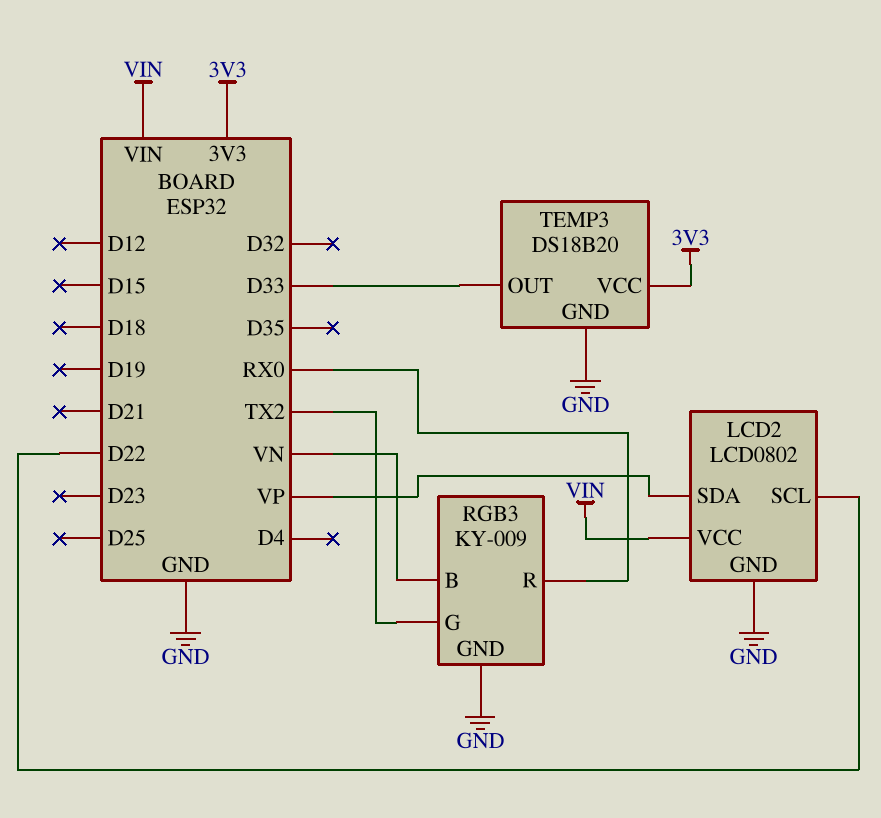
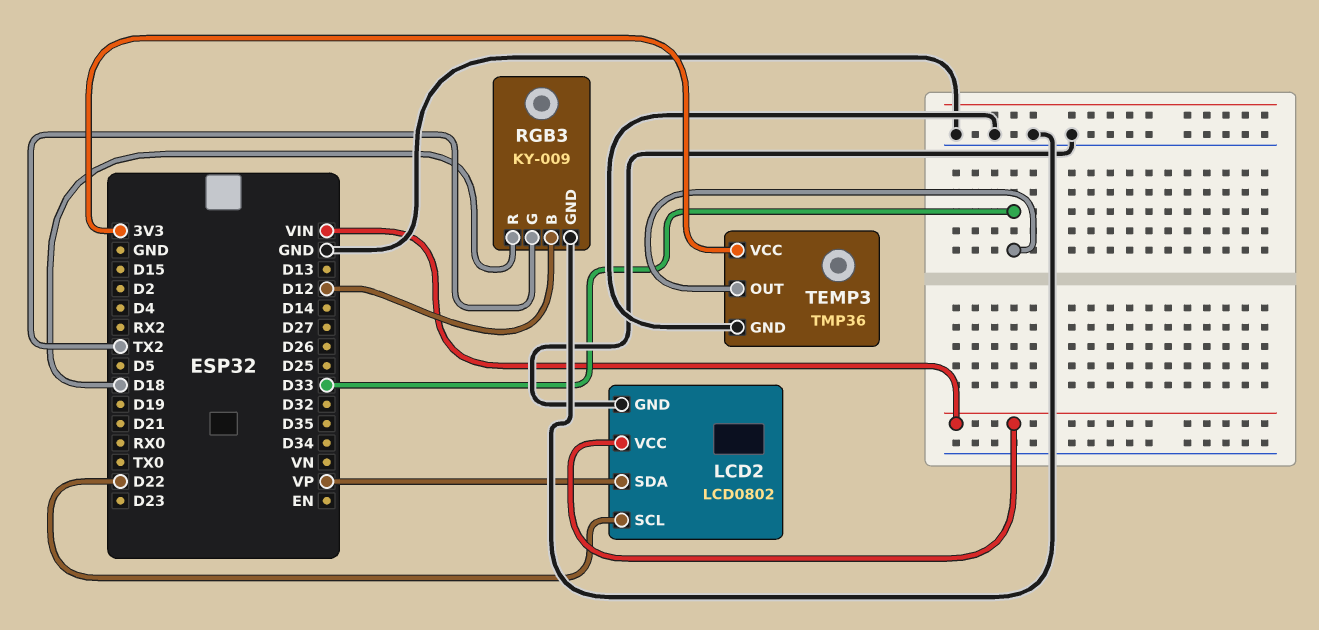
RGB3 pin B: VN -> D12
RGB3 pin R: RX0 -> D18
TEMP3: DS18B20 -> TMP36

